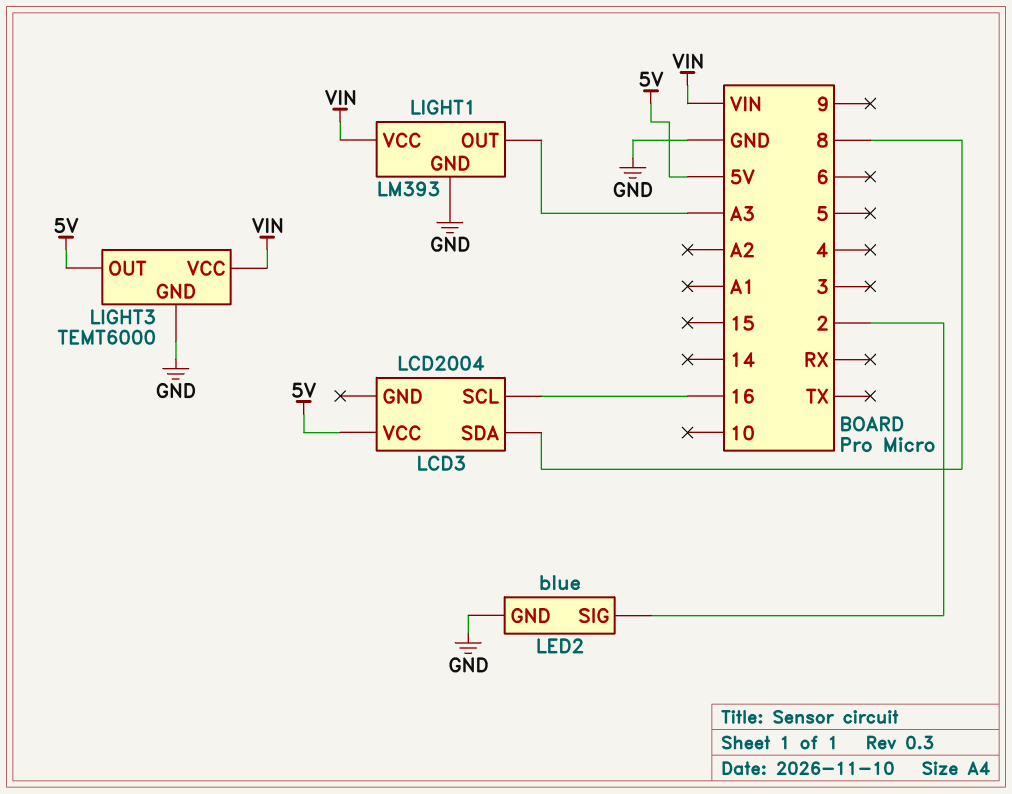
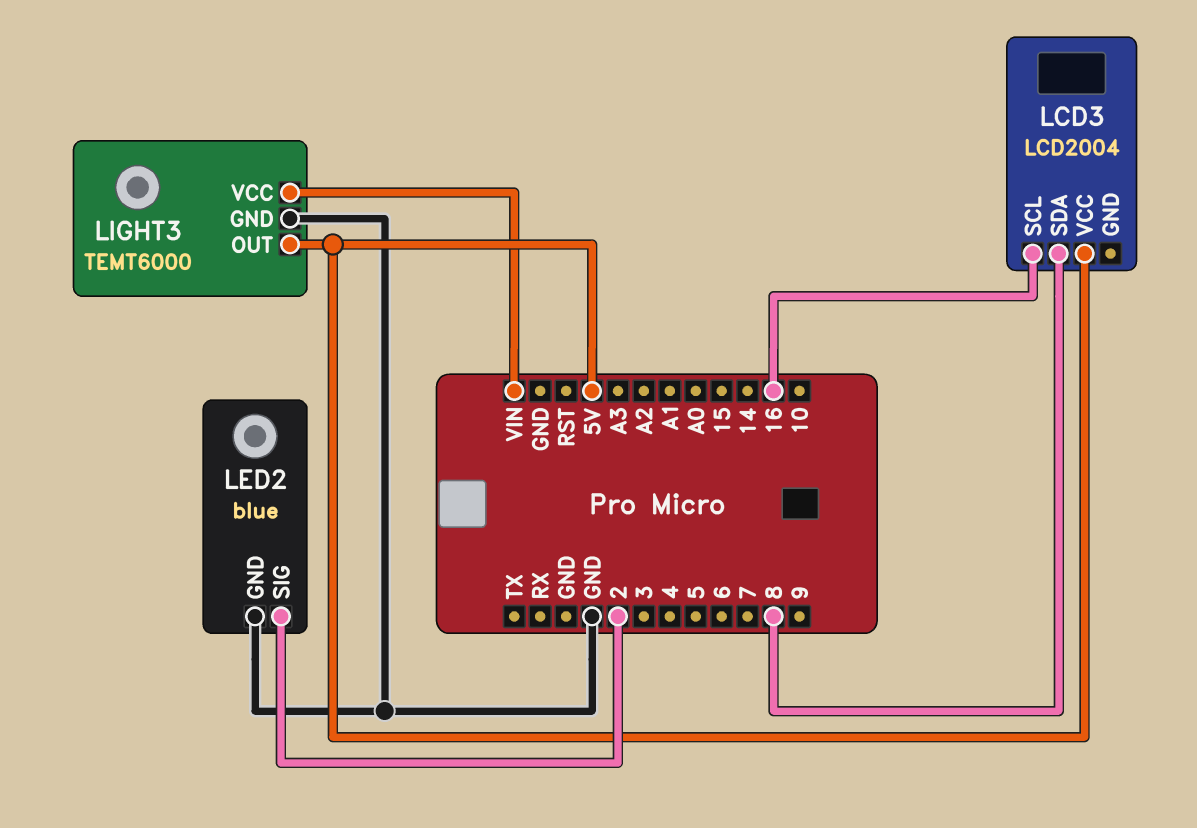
LIGHT1: LM393 -> none
LIGHT1 pin GND: GND -> none
LIGHT1 pin OUT: A3 -> none
LIGHT1 pin VCC: VIN -> none

